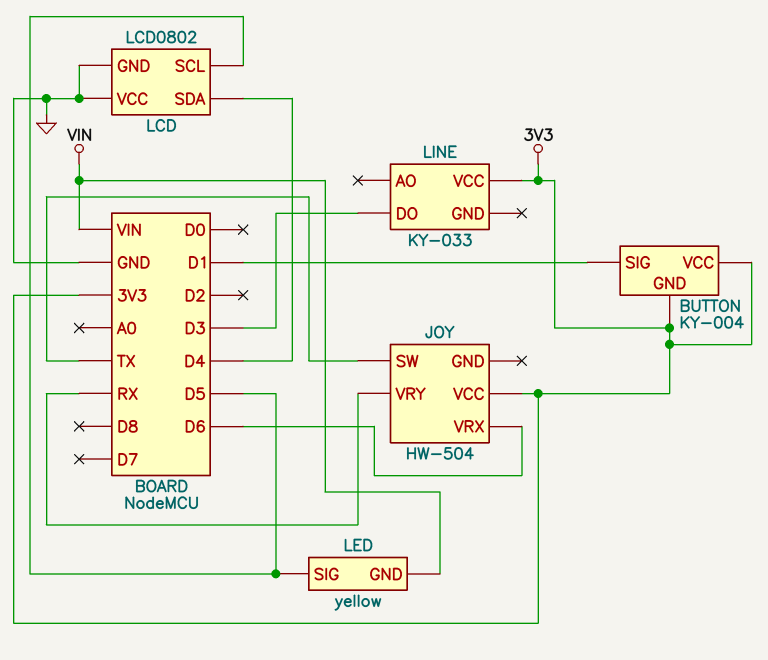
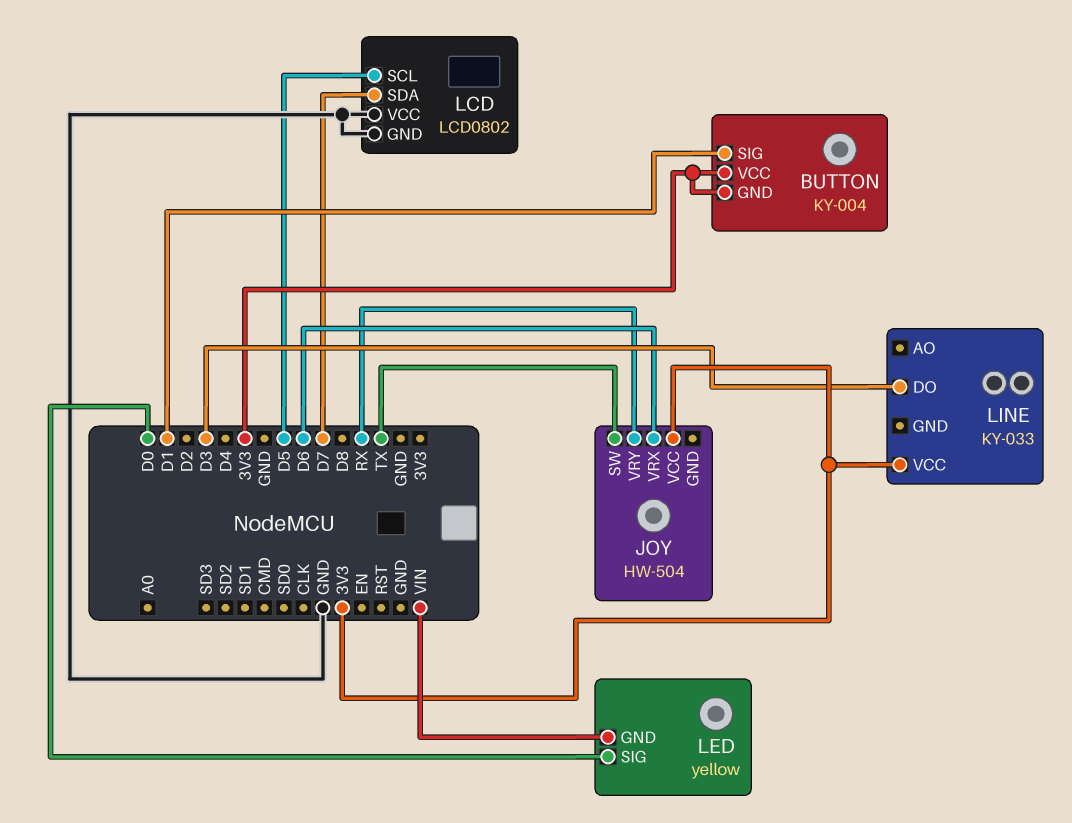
LCD pin SDA: D4 -> D7
LED pin SIG: D5 -> D0

